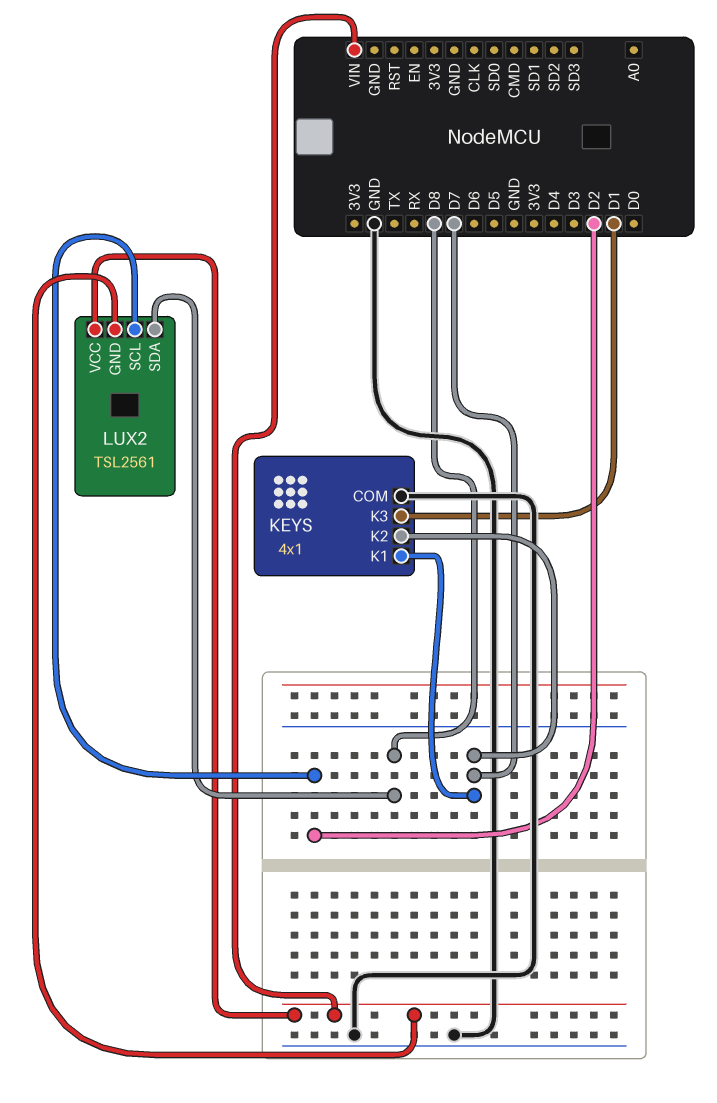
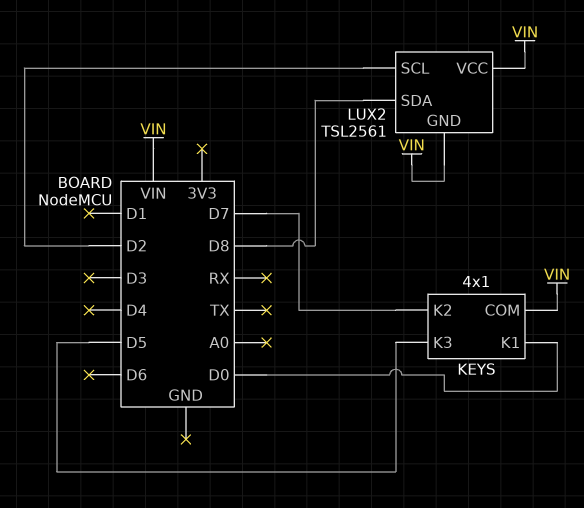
KEYS pin COM: GND -> VIN
KEYS pin K1: D7 -> D0
KEYS pin K3: D1 -> D5

